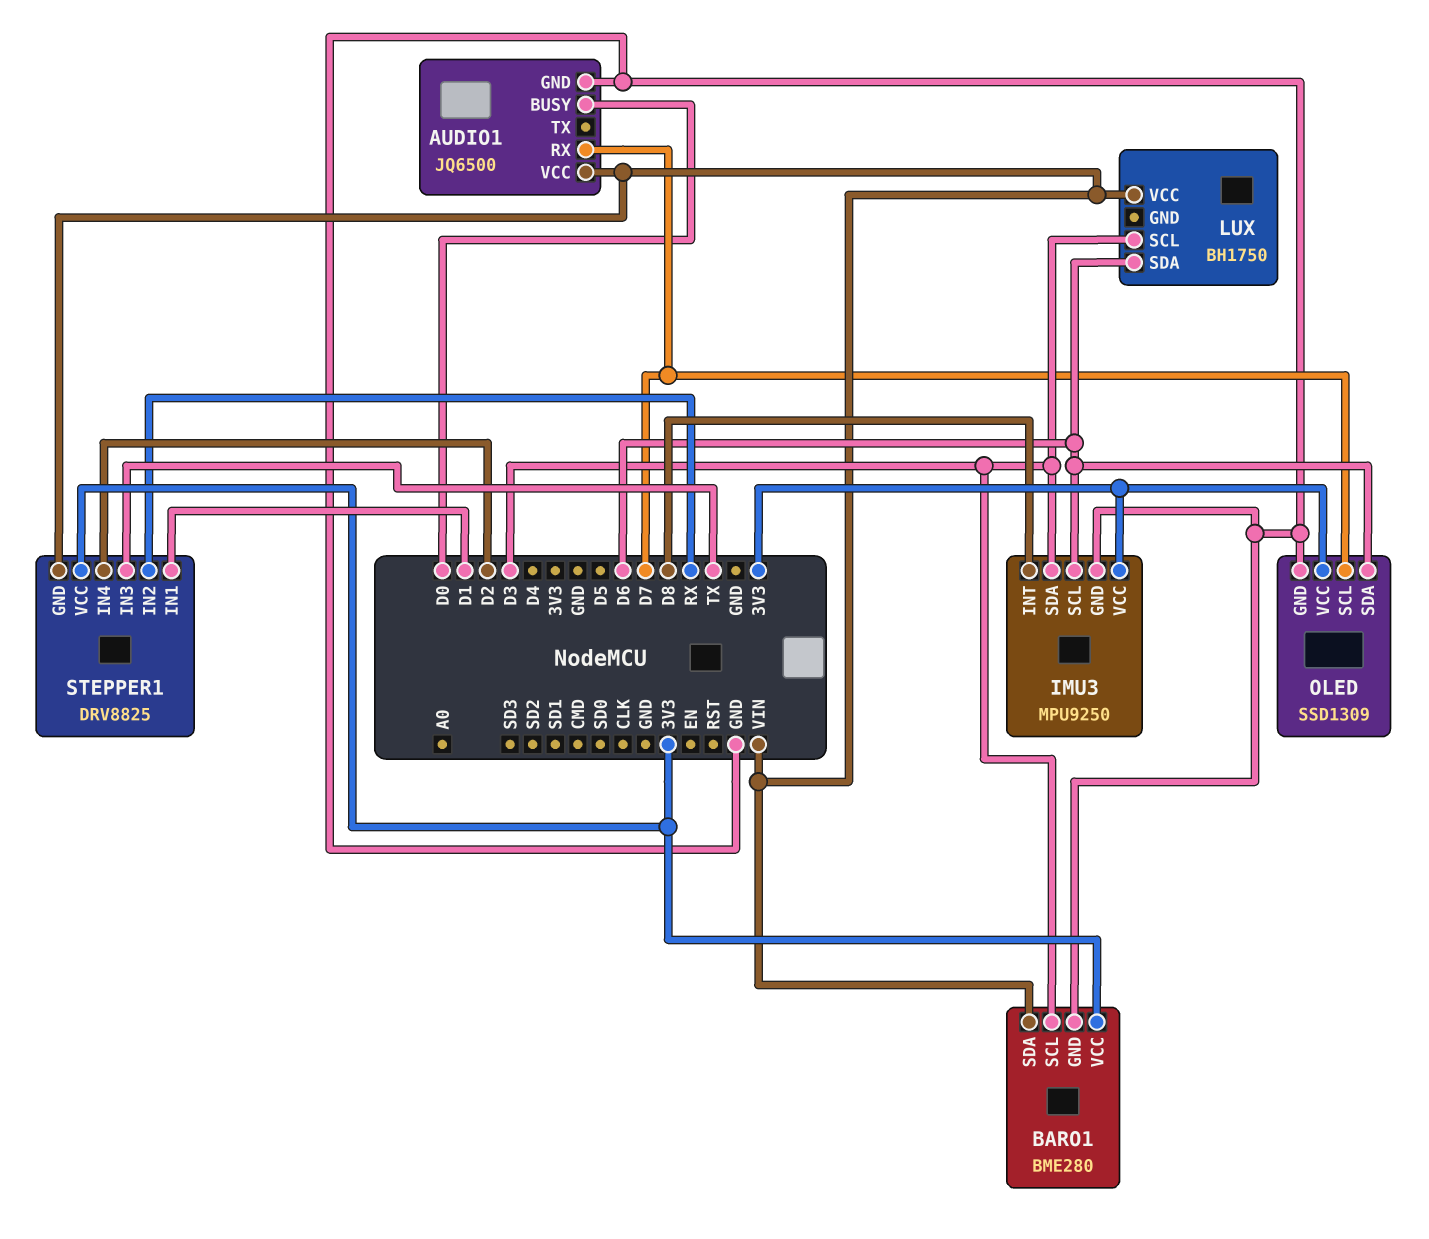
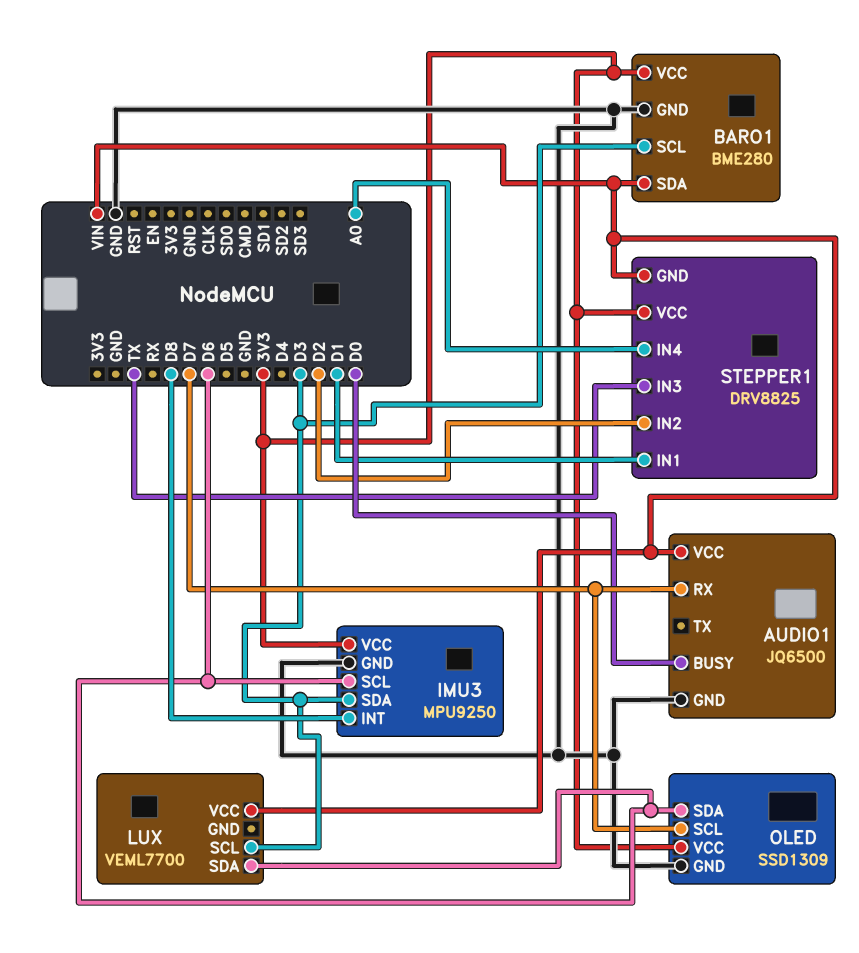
LUX: BH1750 -> VEML7700
STEPPER1 pin IN2: RX -> D2
STEPPER1 pin IN4: D2 -> A0

